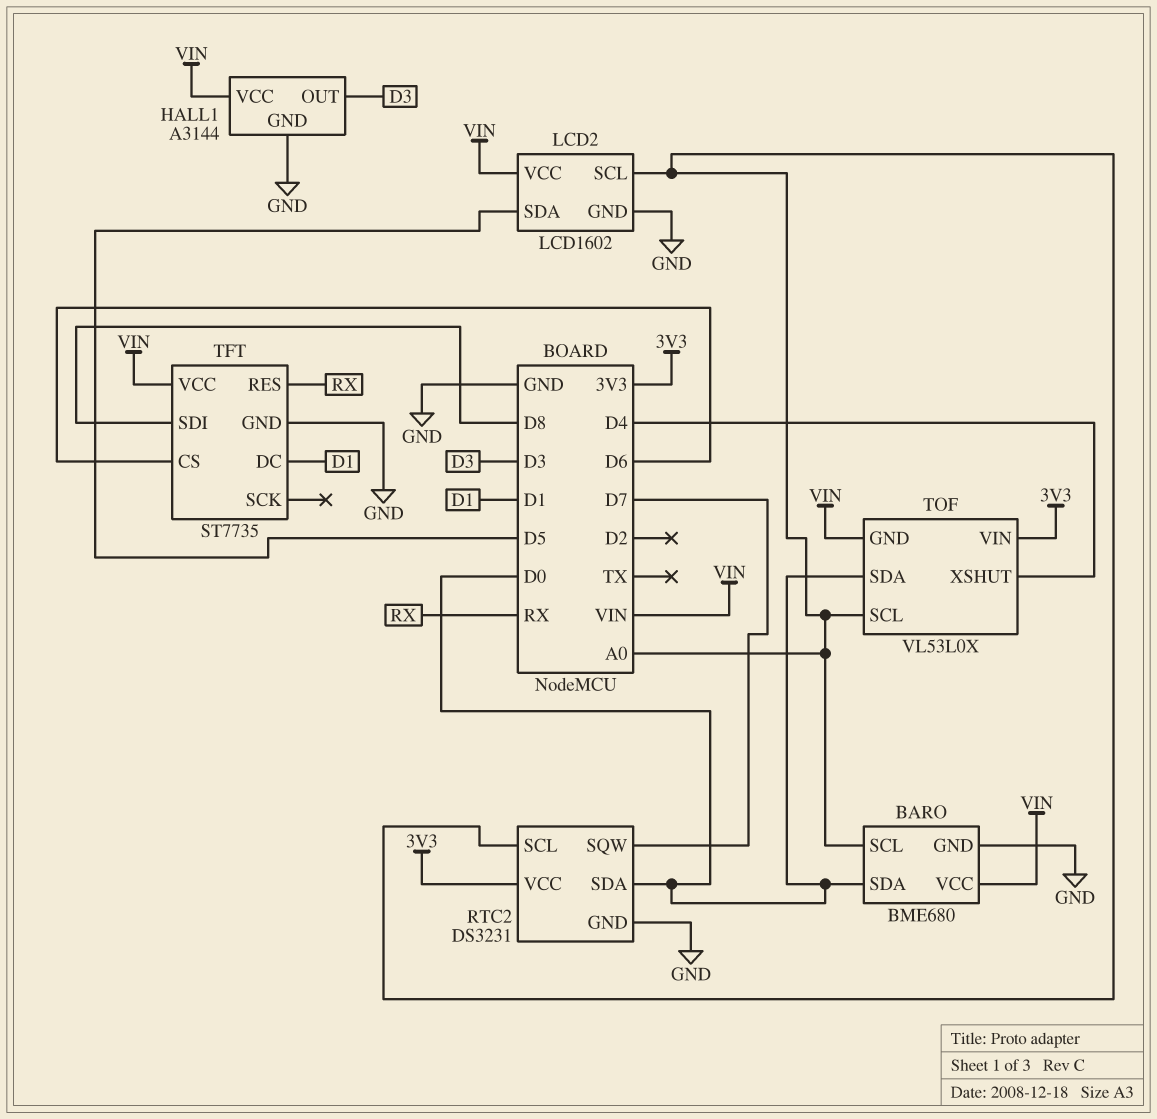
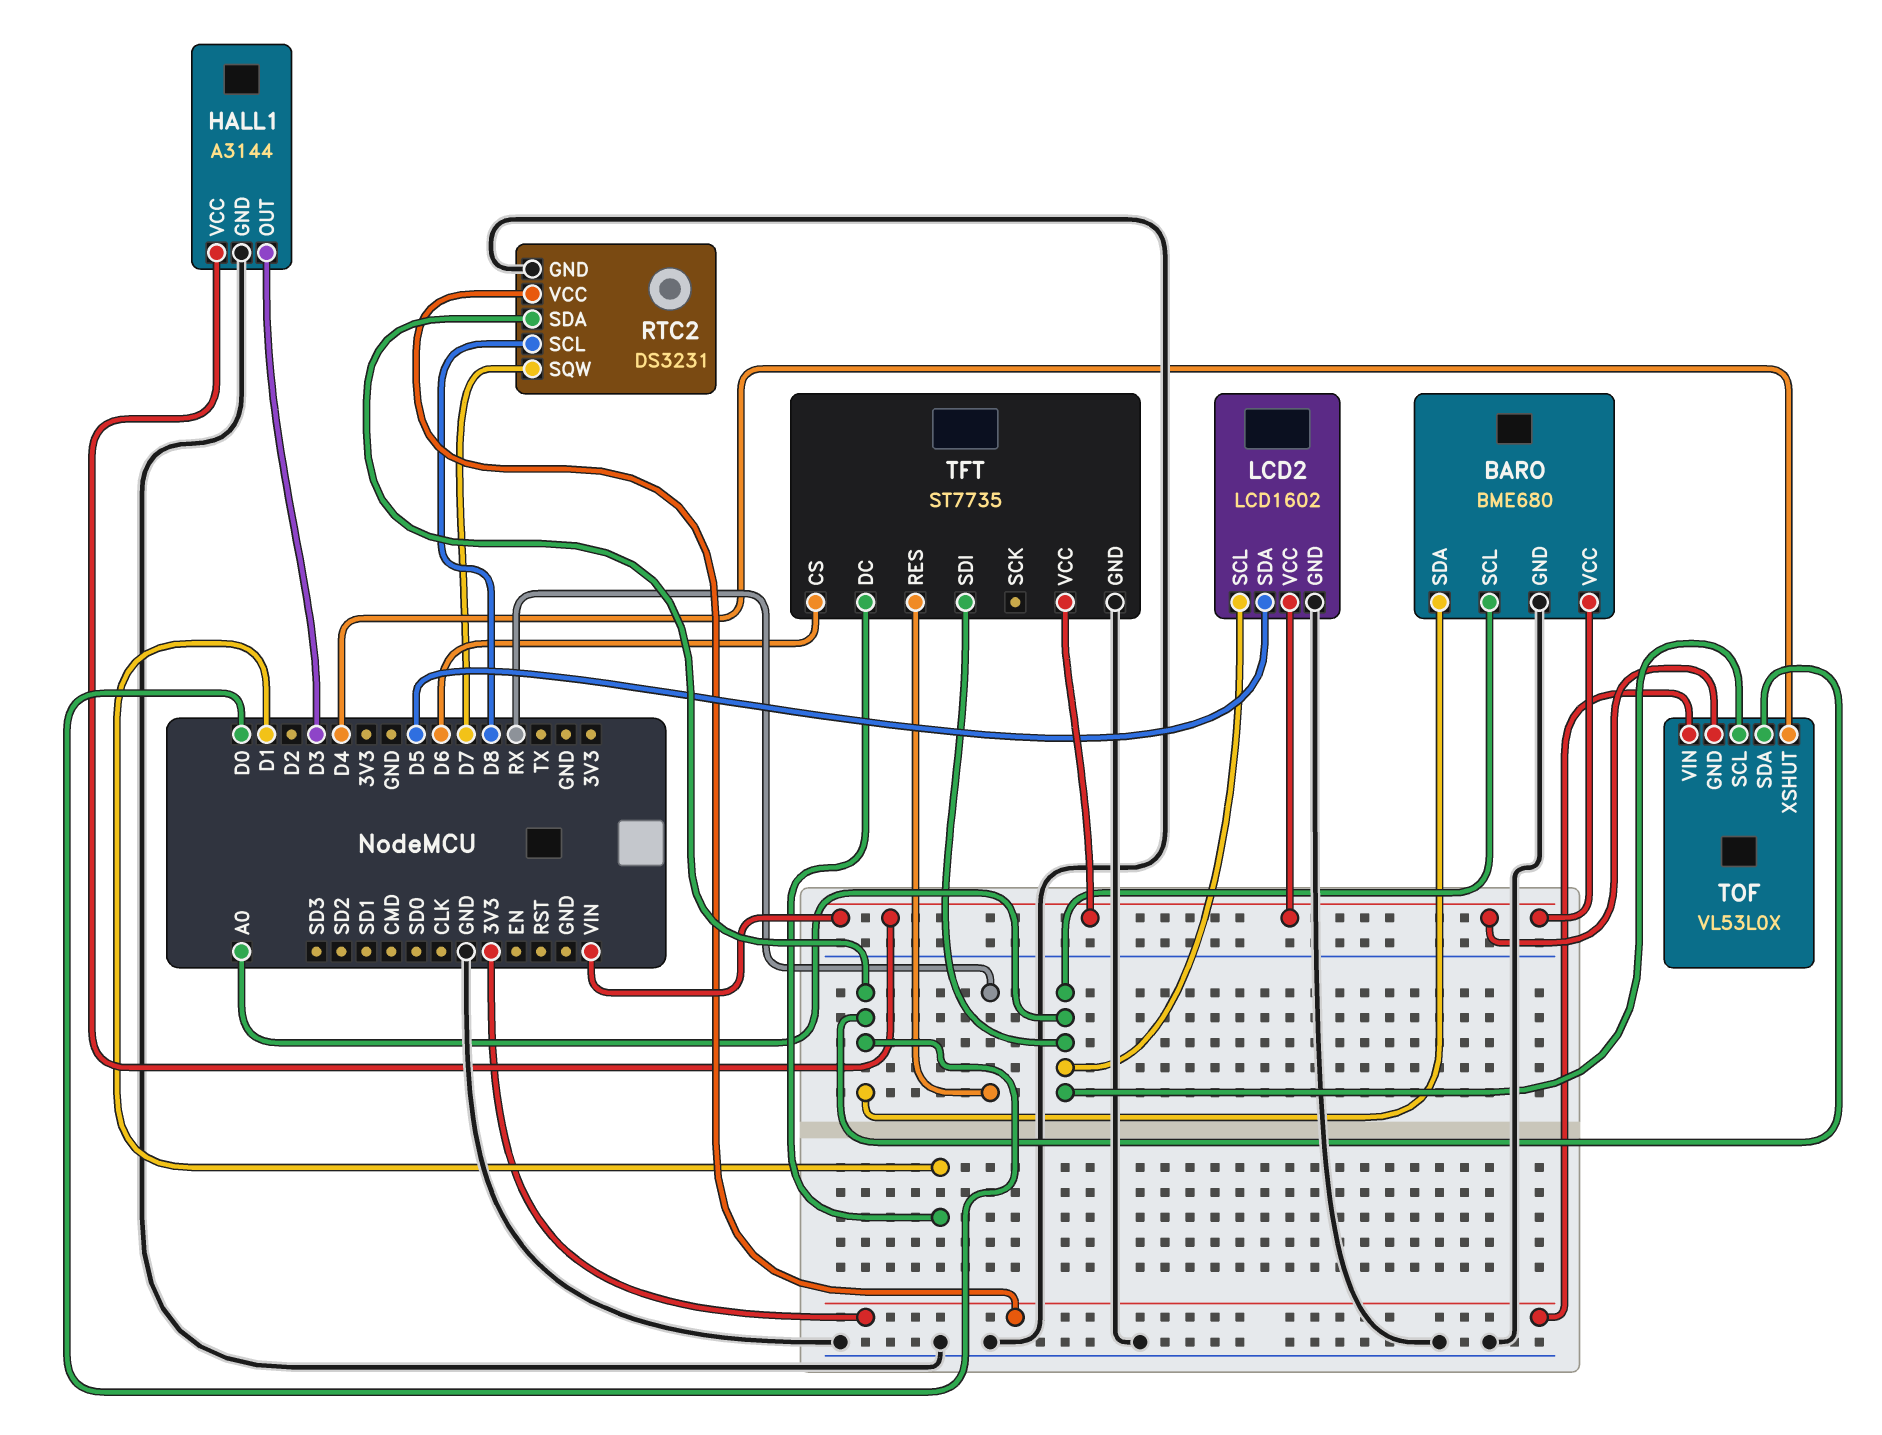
RTC2 pin SCL: A0 -> D8
TFT pin SDI: D8 -> A0

